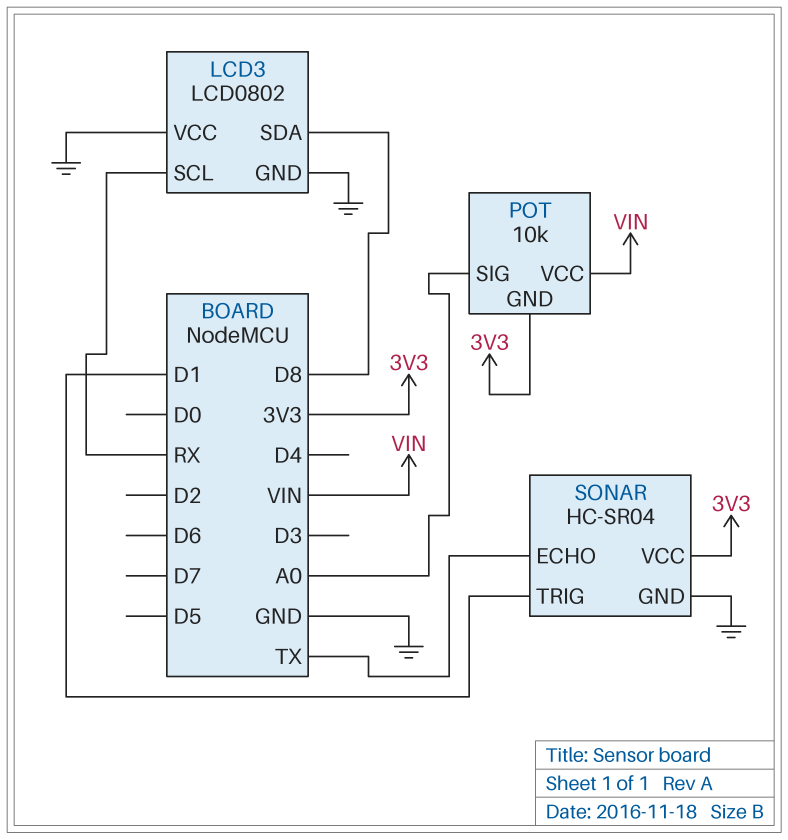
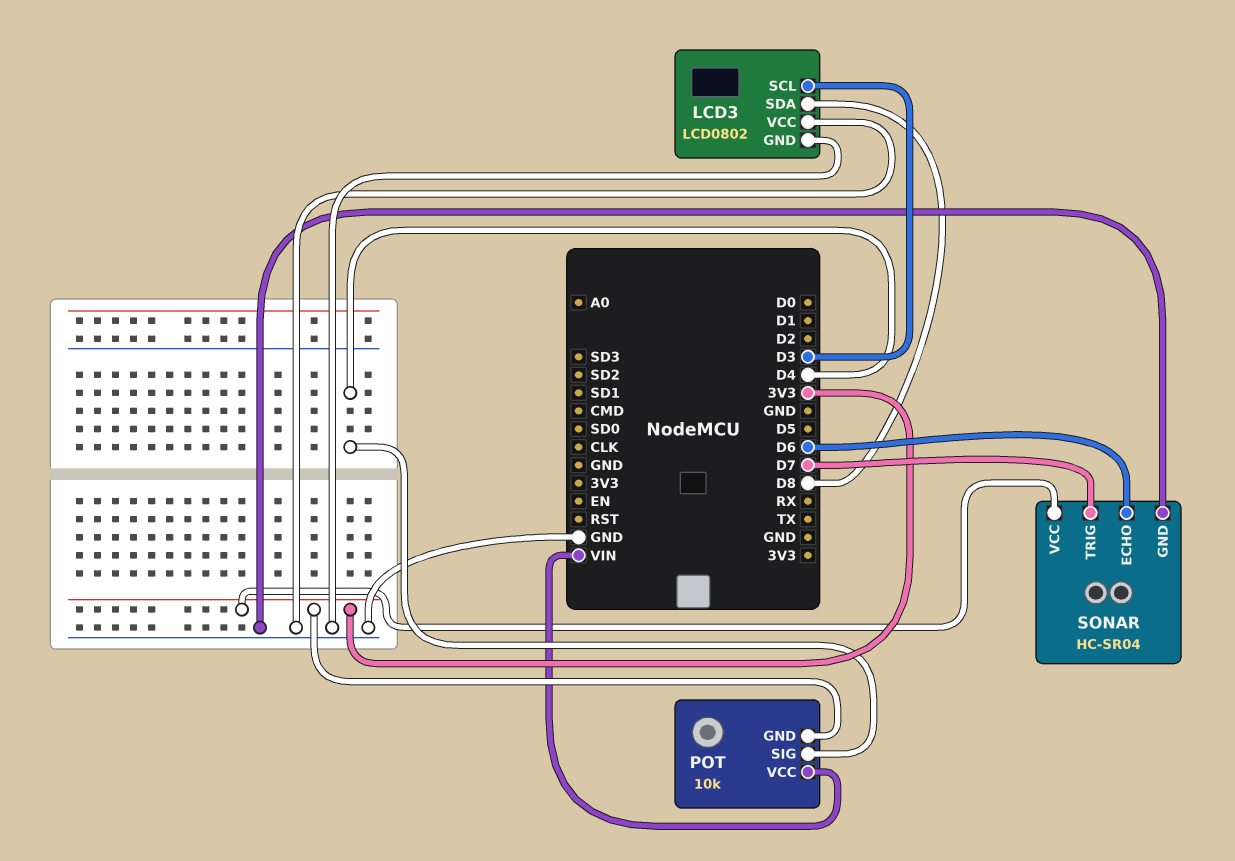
LCD3 pin SCL: RX -> D3
POT pin SIG: A0 -> D4
SONAR pin ECHO: TX -> D6
SONAR pin TRIG: D1 -> D7

